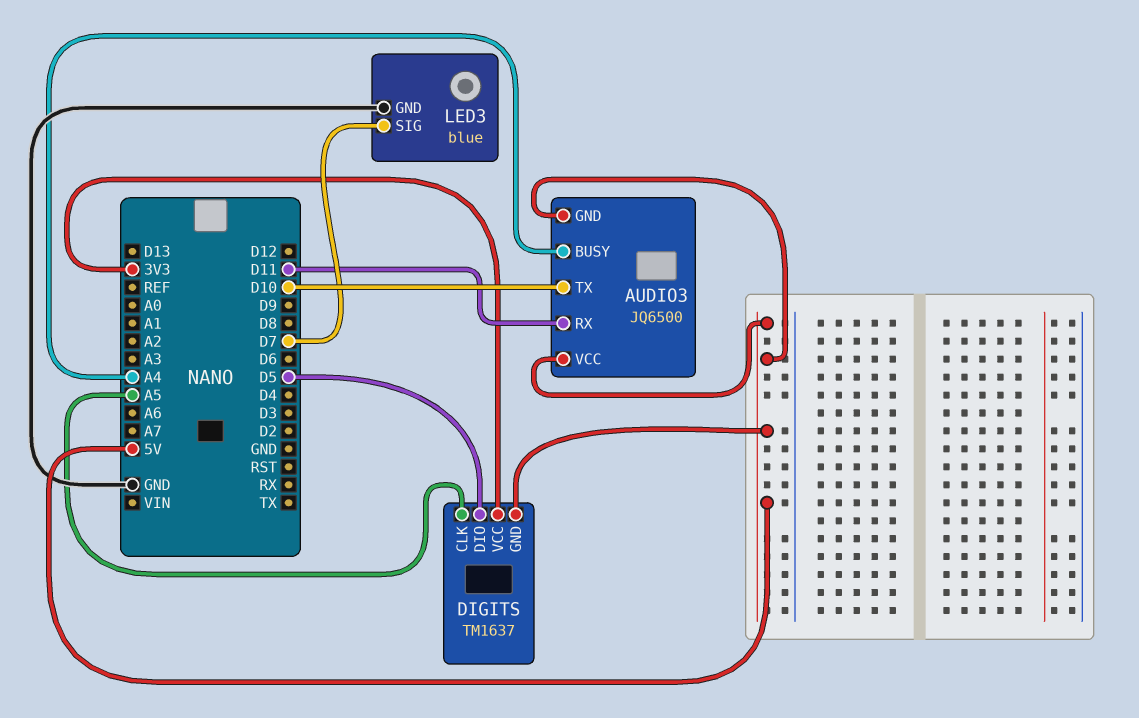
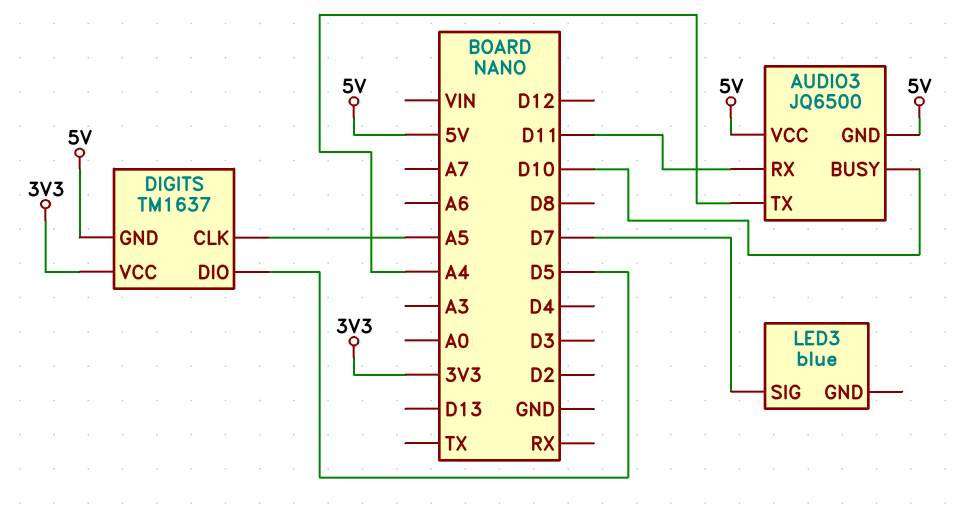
AUDIO3 pin BUSY: A4 -> D10
AUDIO3 pin TX: D10 -> A4
LED3 pin GND: GND -> none

